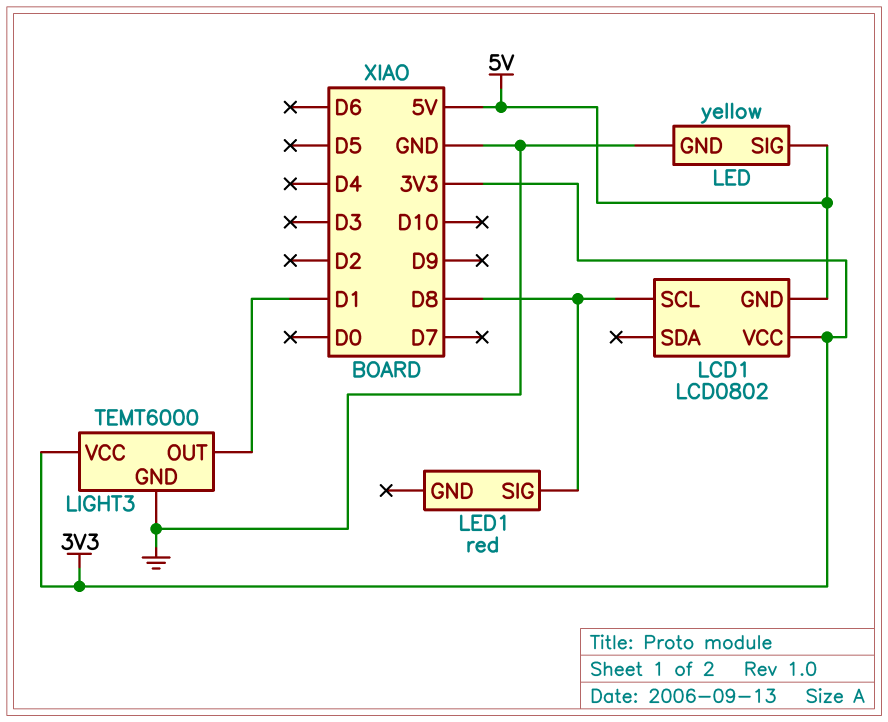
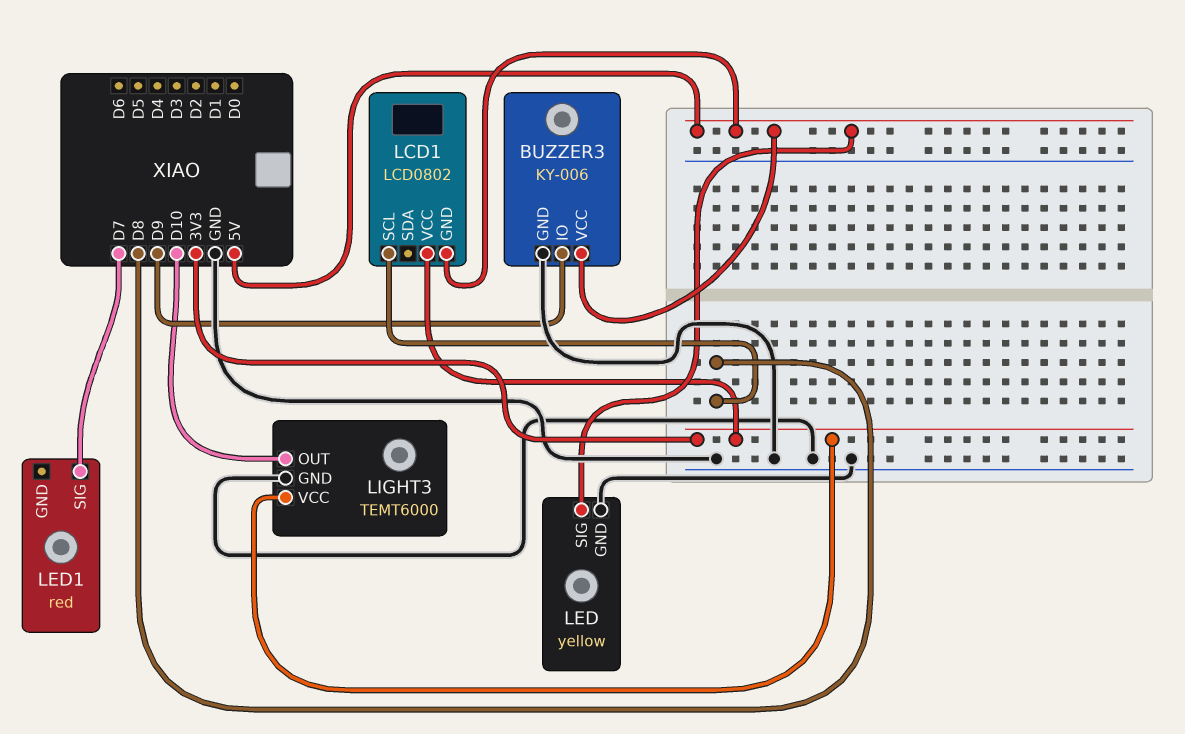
BUZZER3: none -> KY-006
BUZZER3 pin GND: none -> GND
BUZZER3 pin IO: none -> D9
BUZZER3 pin VCC: none -> 5V
LED1 pin SIG: D8 -> D7
LIGHT3 pin OUT: D1 -> D10

